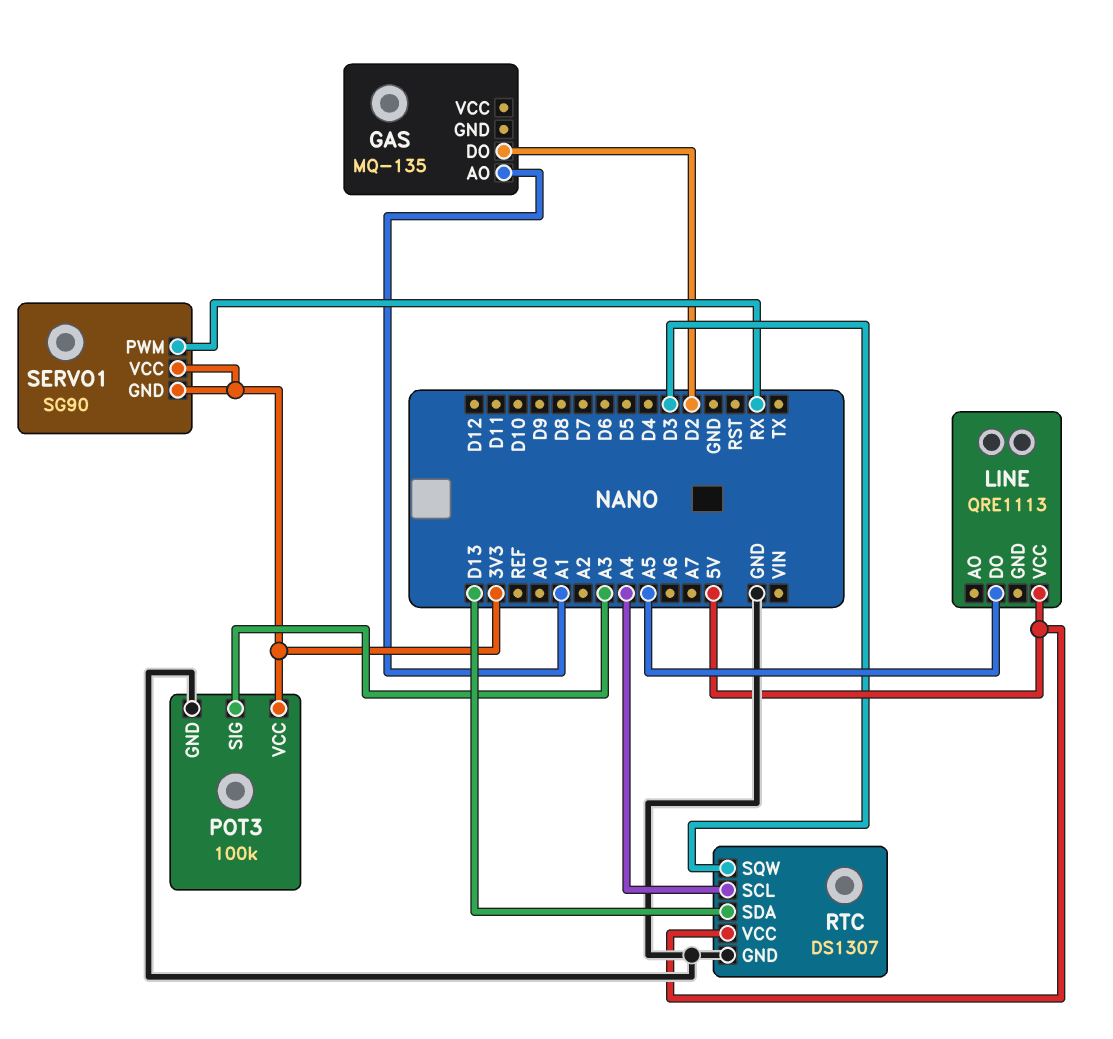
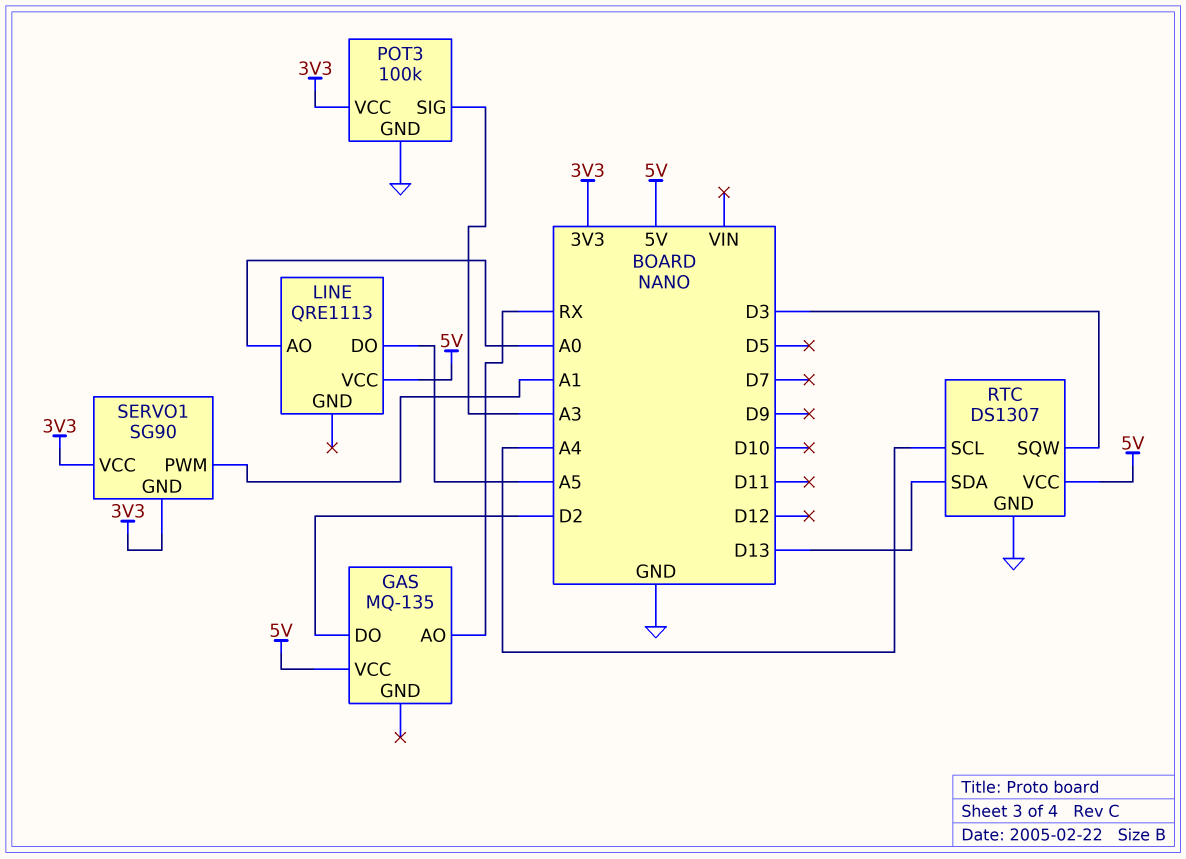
GAS pin AO: A1 -> RX
GAS pin VCC: none -> 5V
LINE pin AO: none -> A0
SERVO1 pin PWM: RX -> A1

